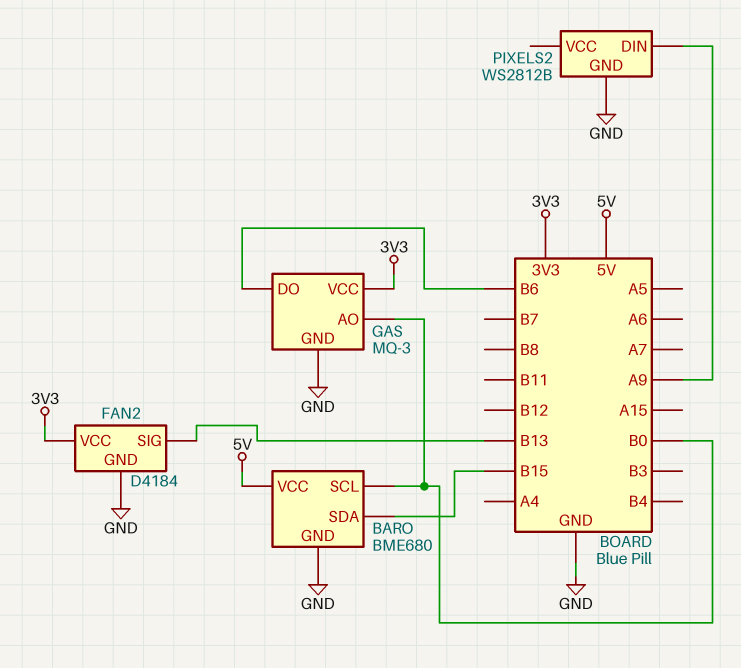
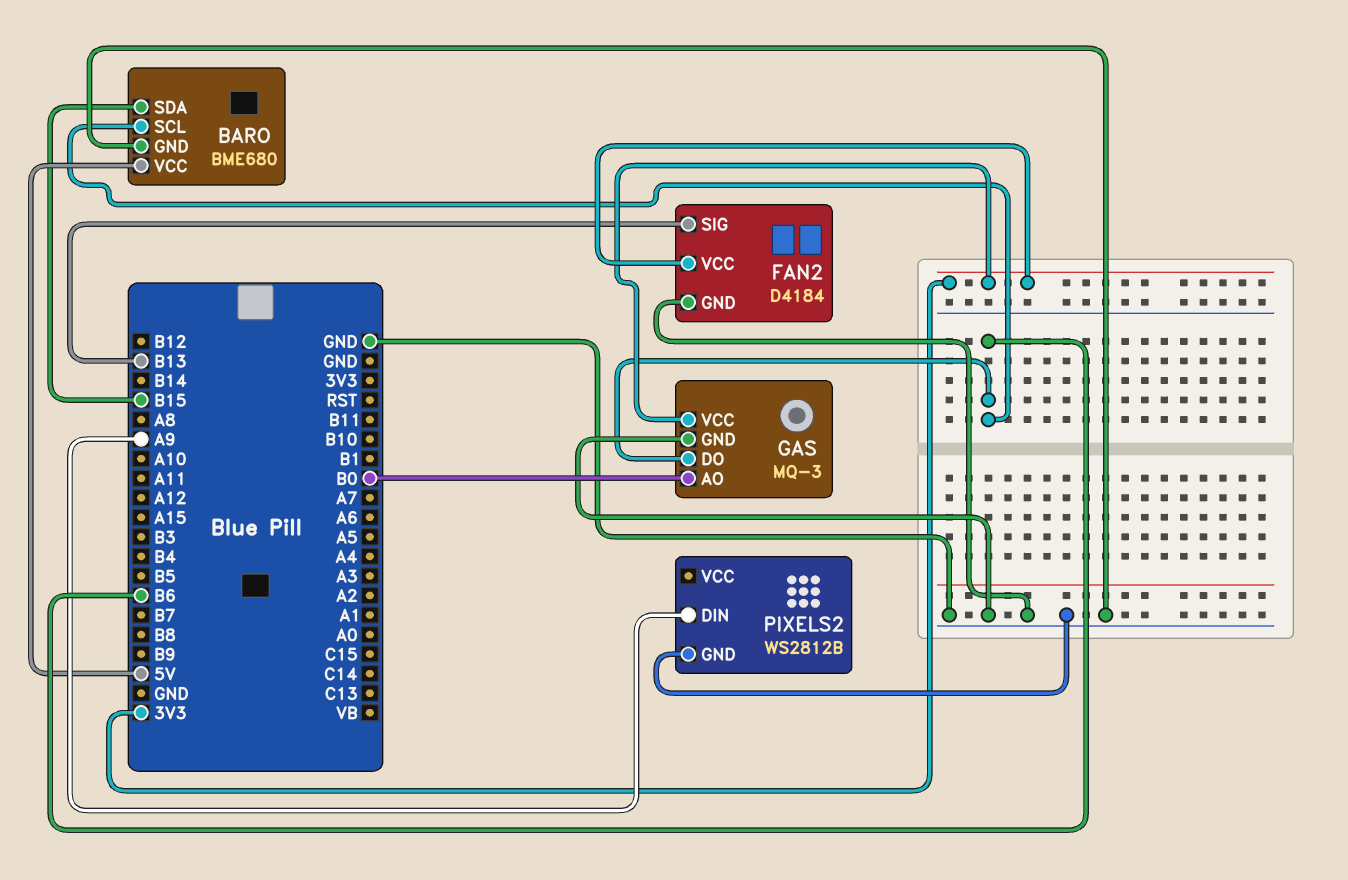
BARO pin SCL: B0 -> B6

